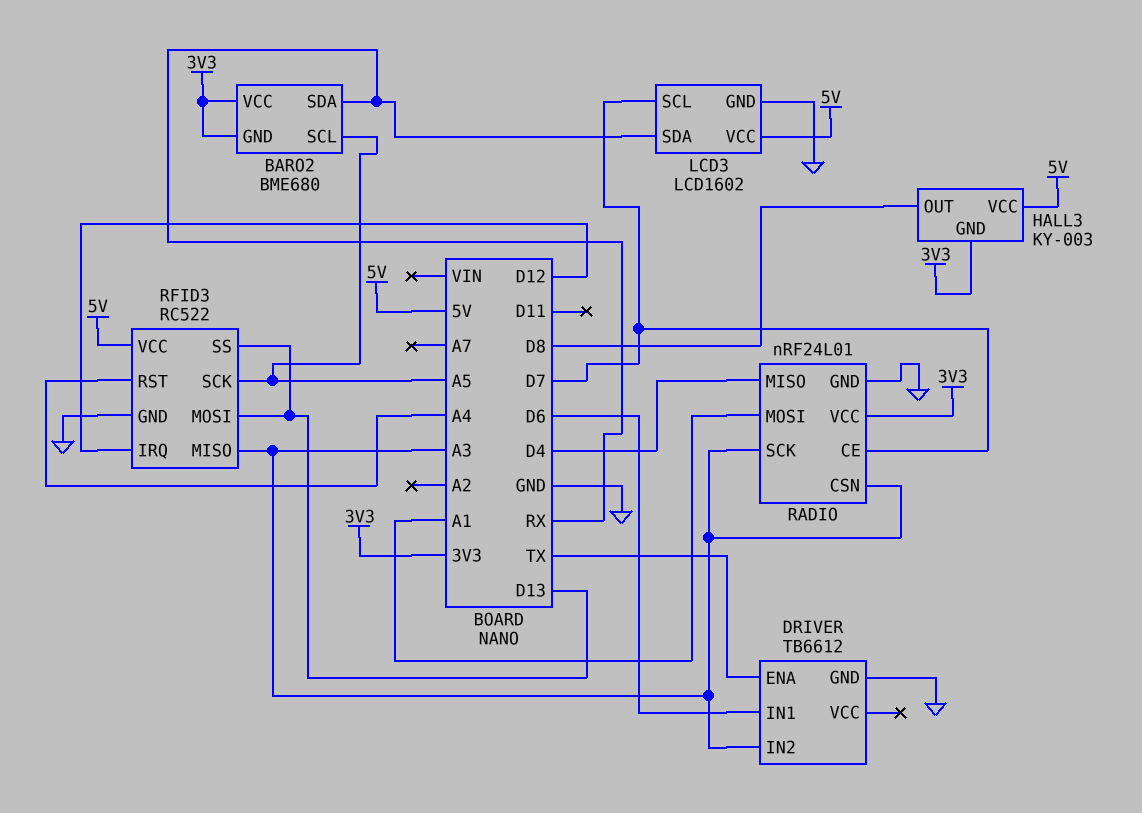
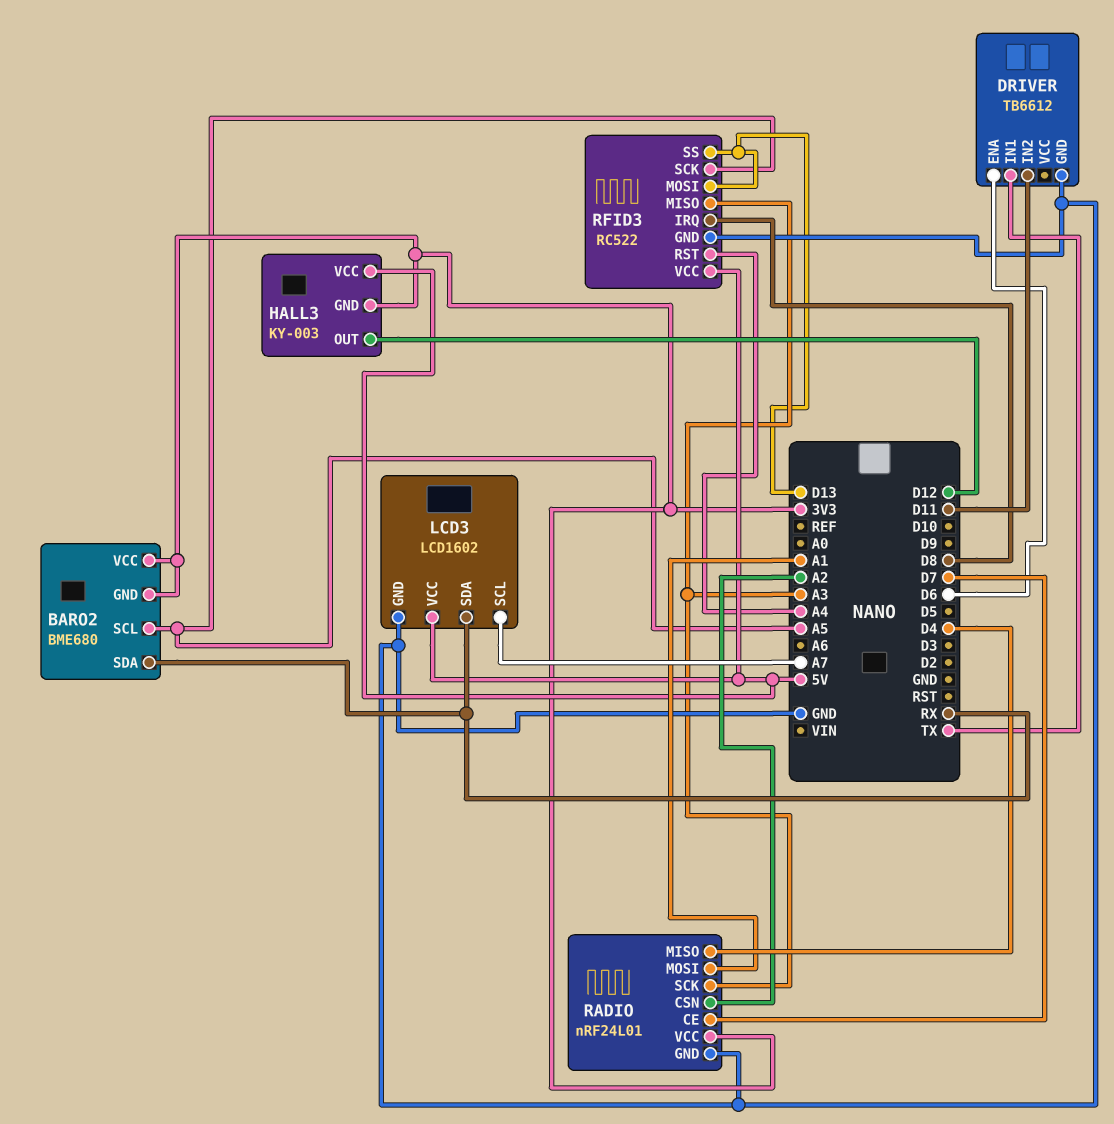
DRIVER pin ENA: TX -> D6
DRIVER pin IN1: D6 -> TX
DRIVER pin IN2: A3 -> D11
HALL3 pin OUT: D8 -> D12
LCD3 pin SCL: D7 -> A7
RADIO pin CSN: A3 -> A2
RFID3 pin IRQ: D12 -> D8

